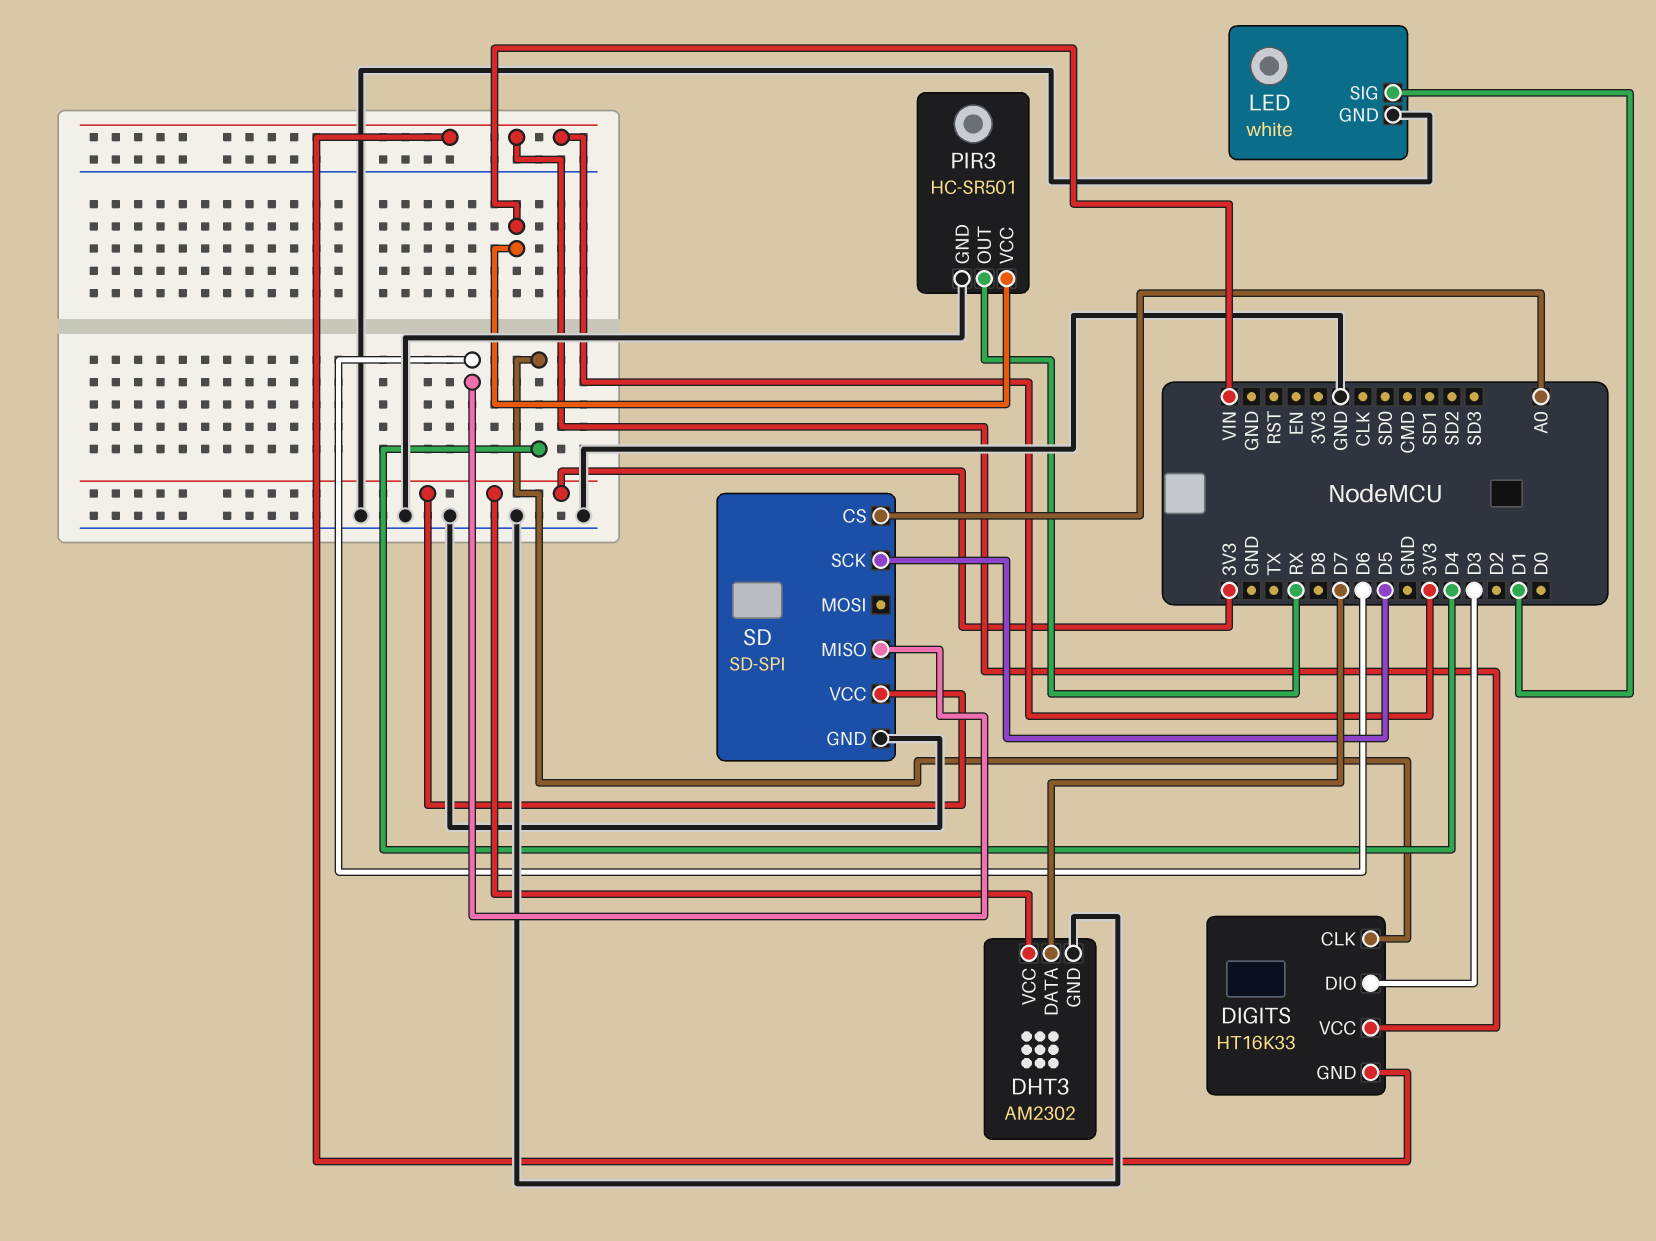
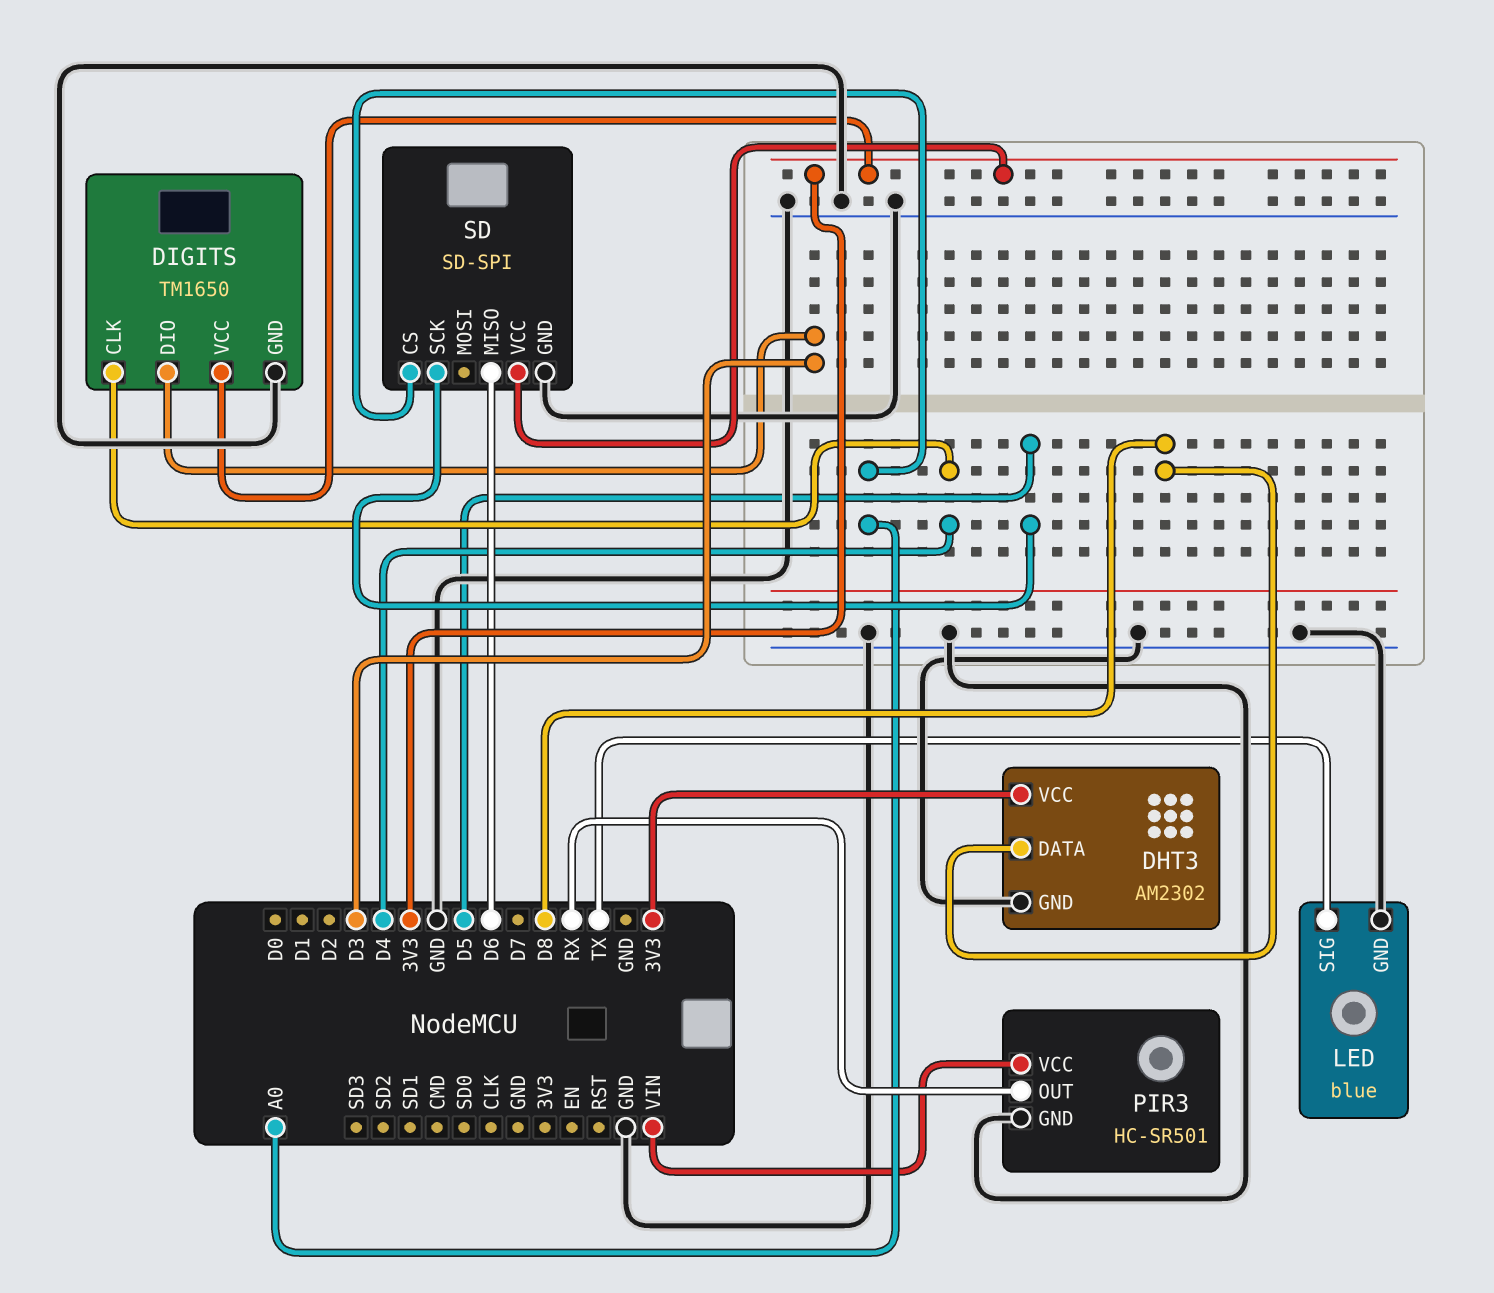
DHT3 pin DATA: D7 -> D8
DIGITS: HT16K33 -> TM1650
DIGITS pin GND: 3V3 -> GND
LED: white -> blue
LED pin SIG: D1 -> TX

